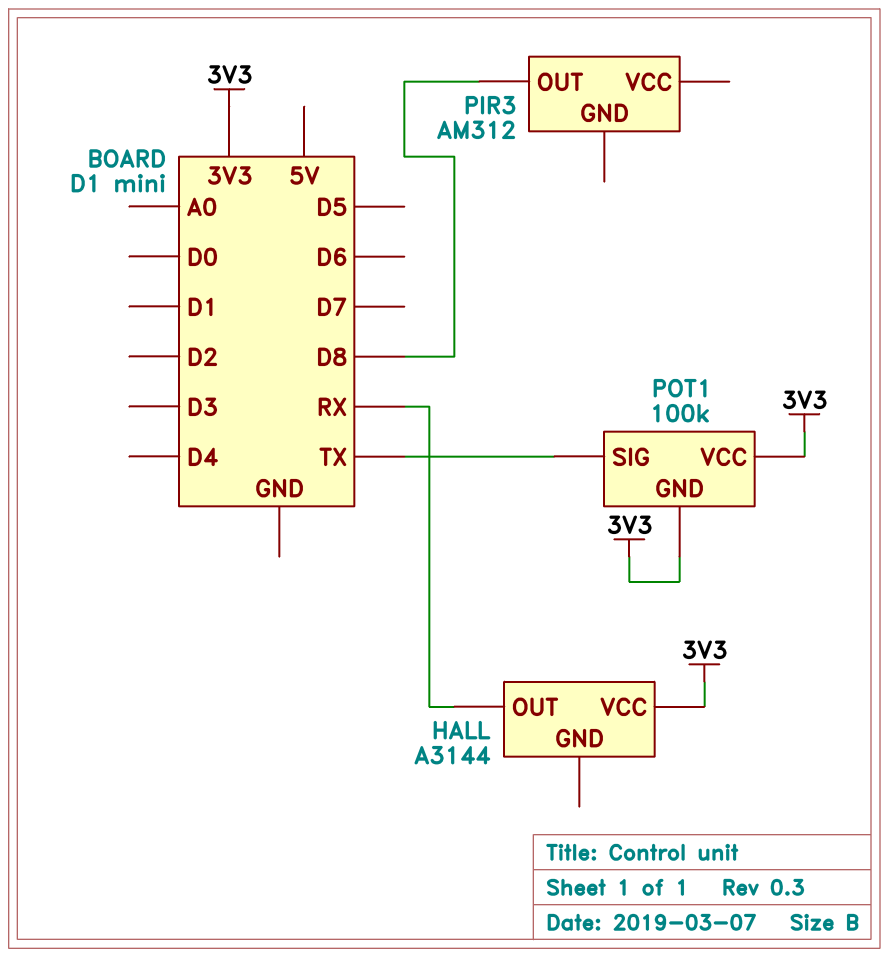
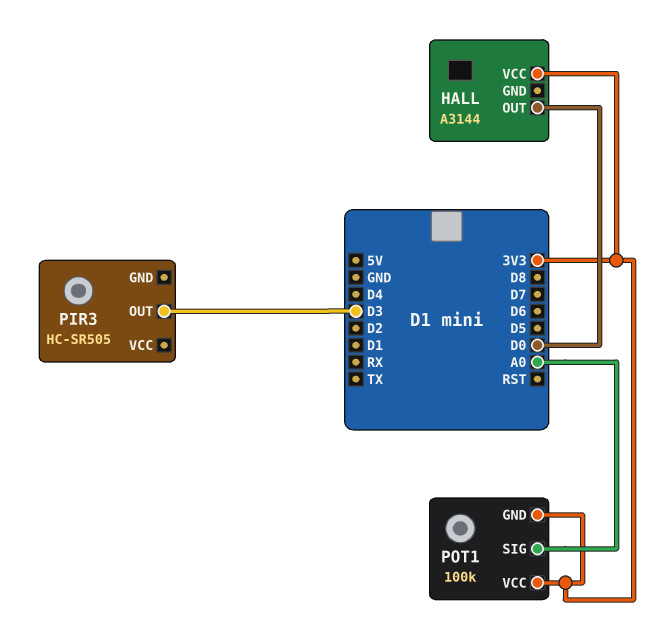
HALL pin OUT: RX -> D0
PIR3: AM312 -> HC-SR505
PIR3 pin OUT: D8 -> D3
POT1 pin SIG: TX -> A0

